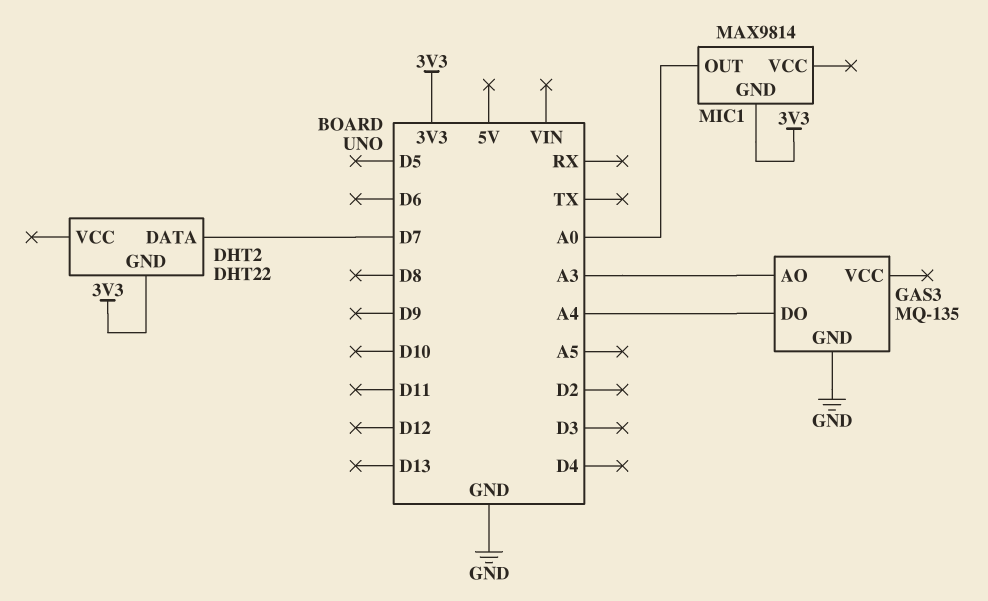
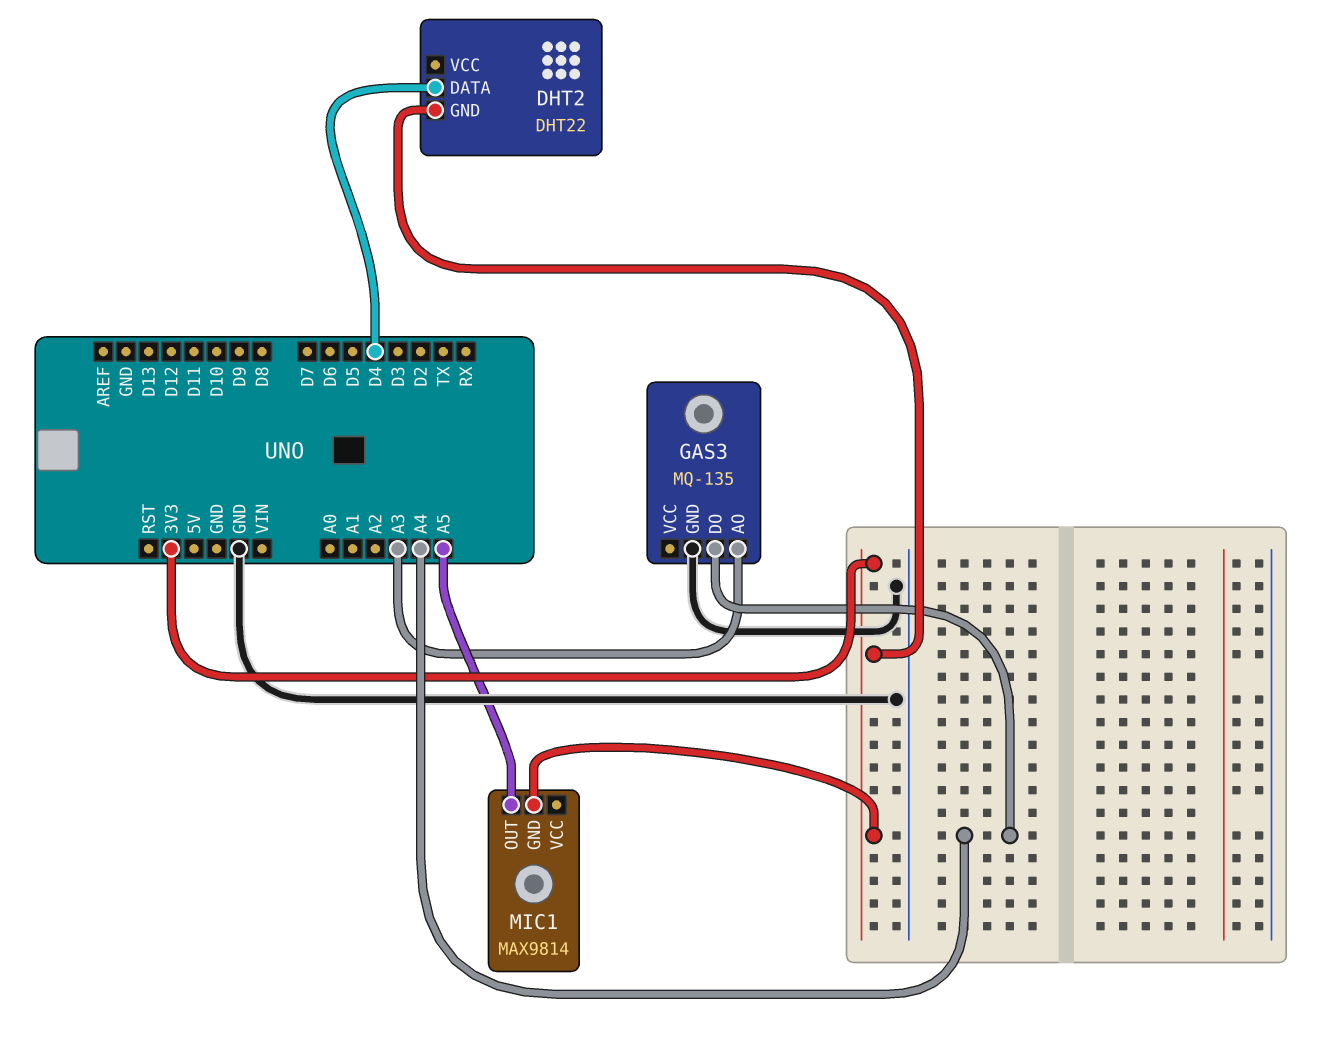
DHT2 pin DATA: D7 -> D4
MIC1 pin OUT: A0 -> A5

